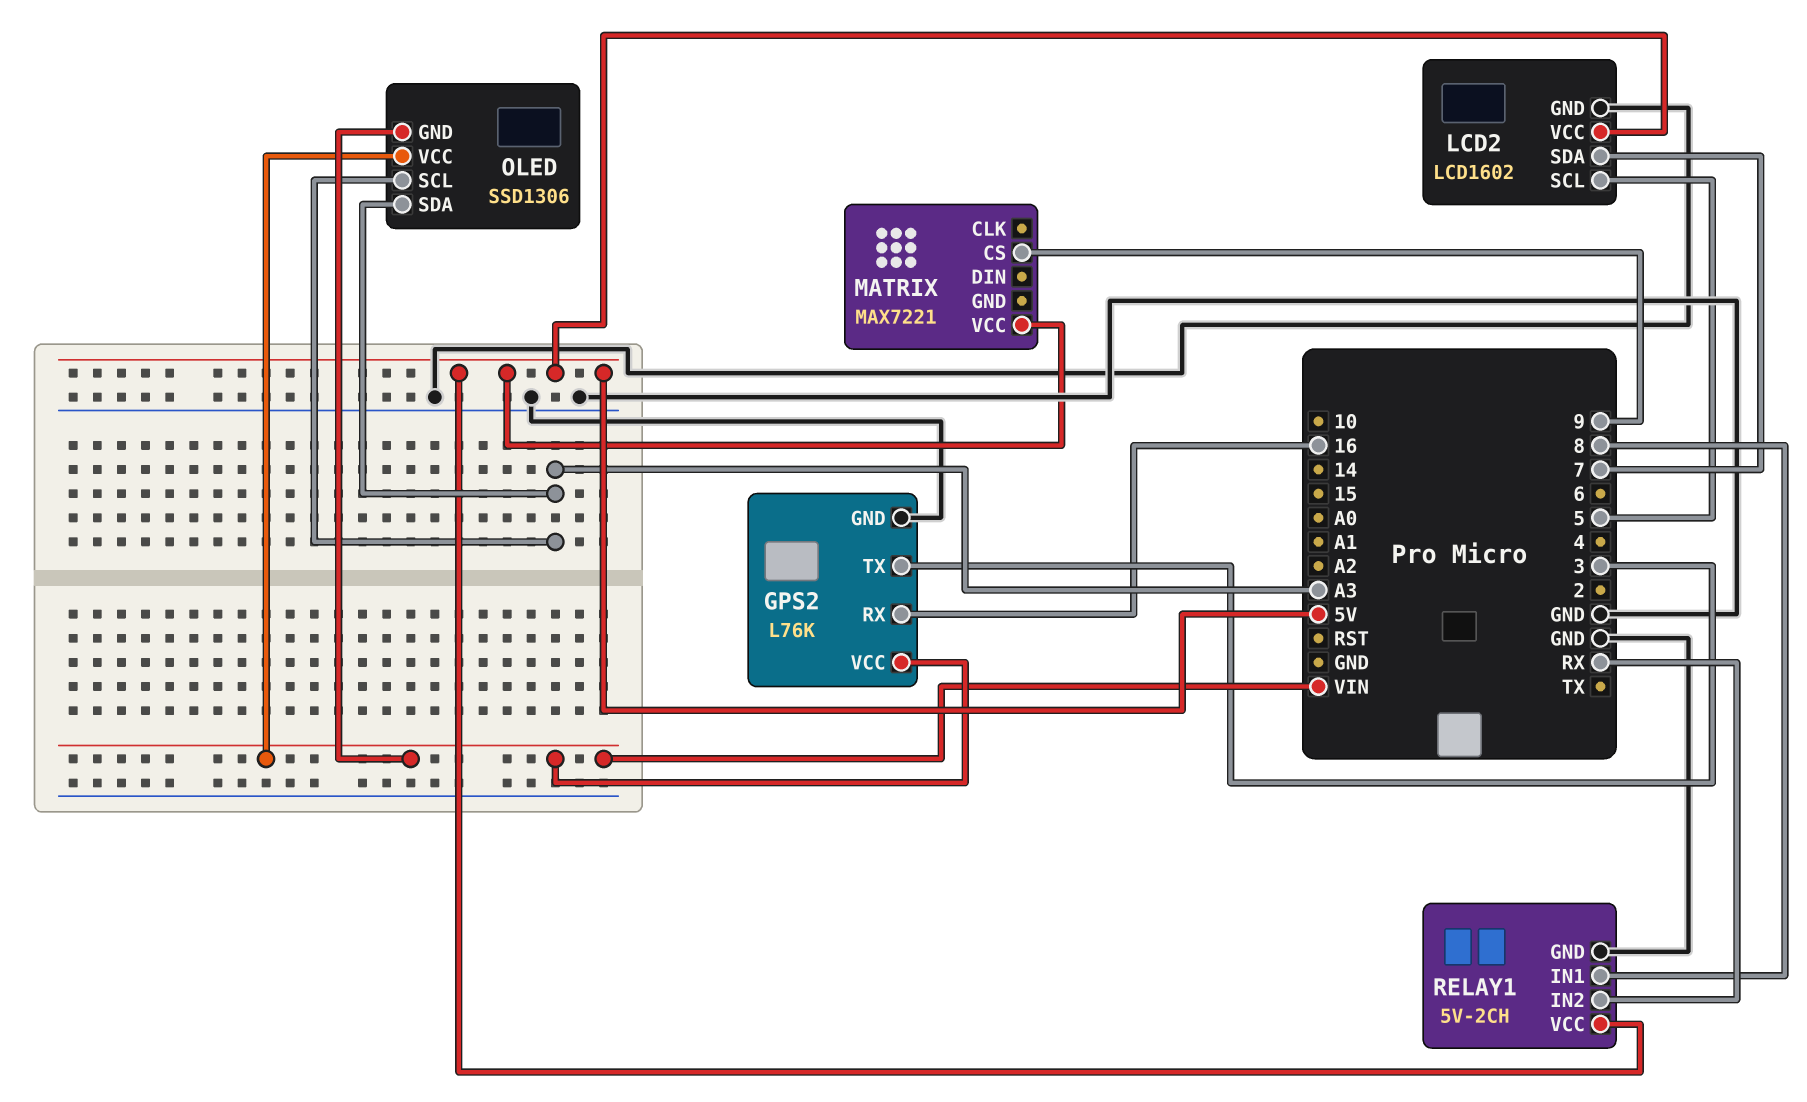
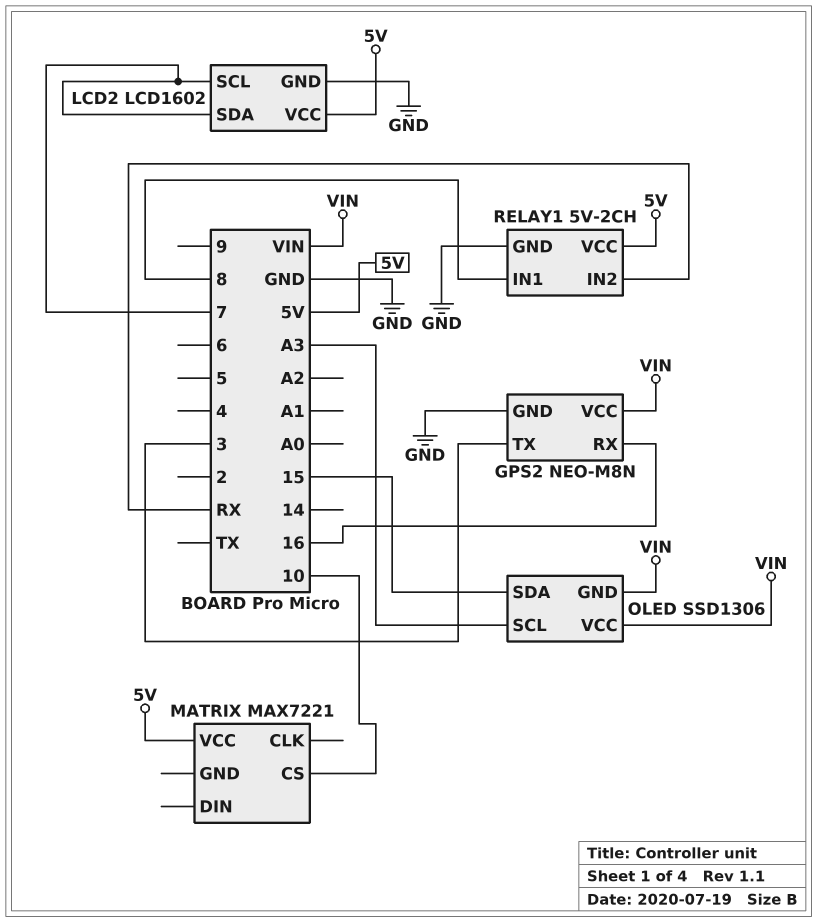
GPS2: L76K -> NEO-M8N
LCD2 pin SCL: 5 -> 7
MATRIX pin CS: 9 -> 10
OLED pin SDA: A3 -> 15

